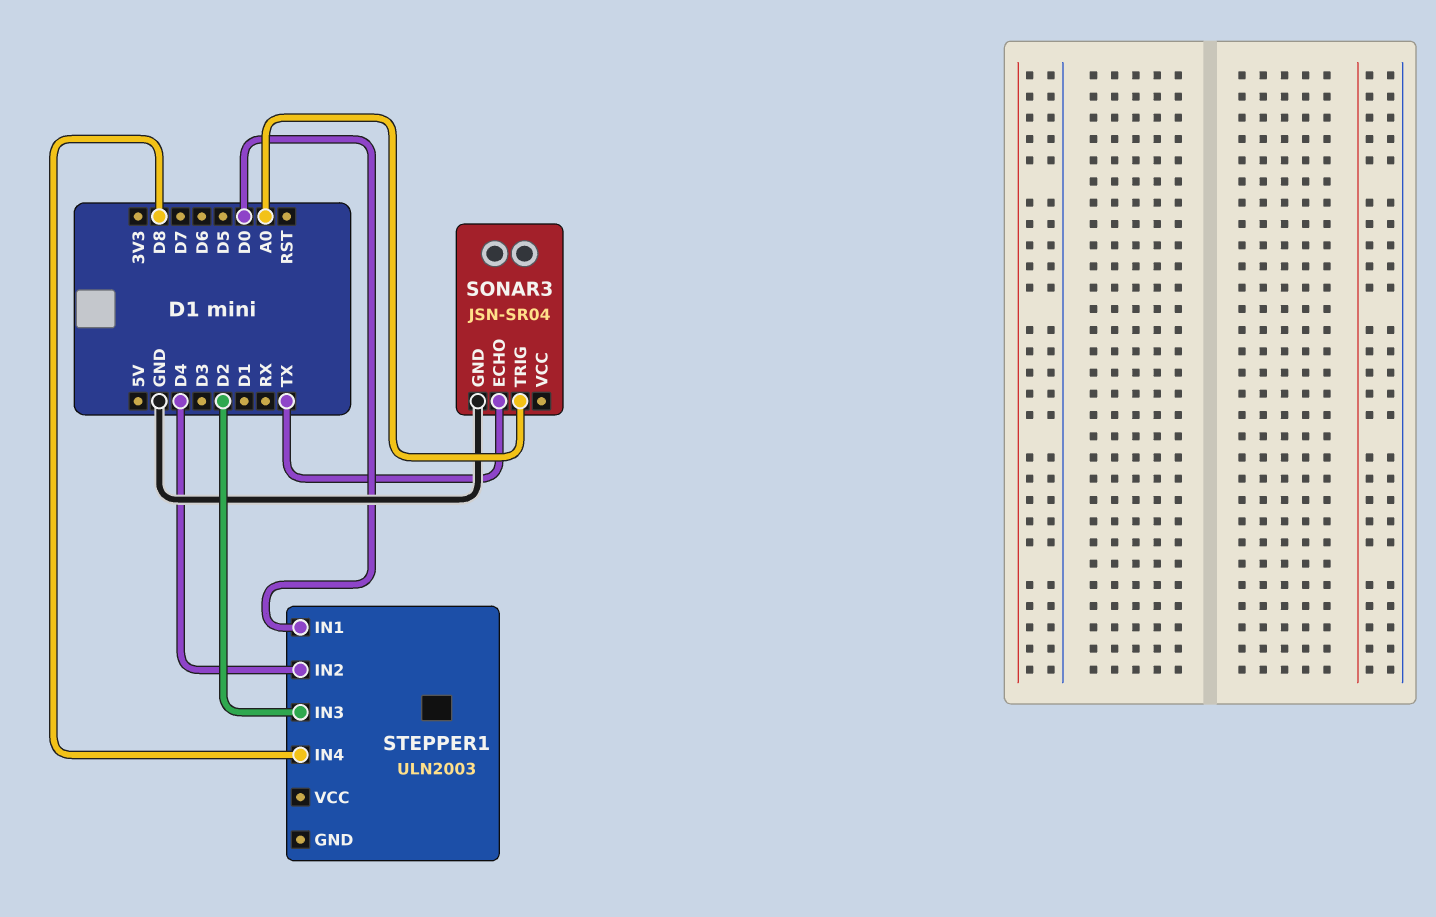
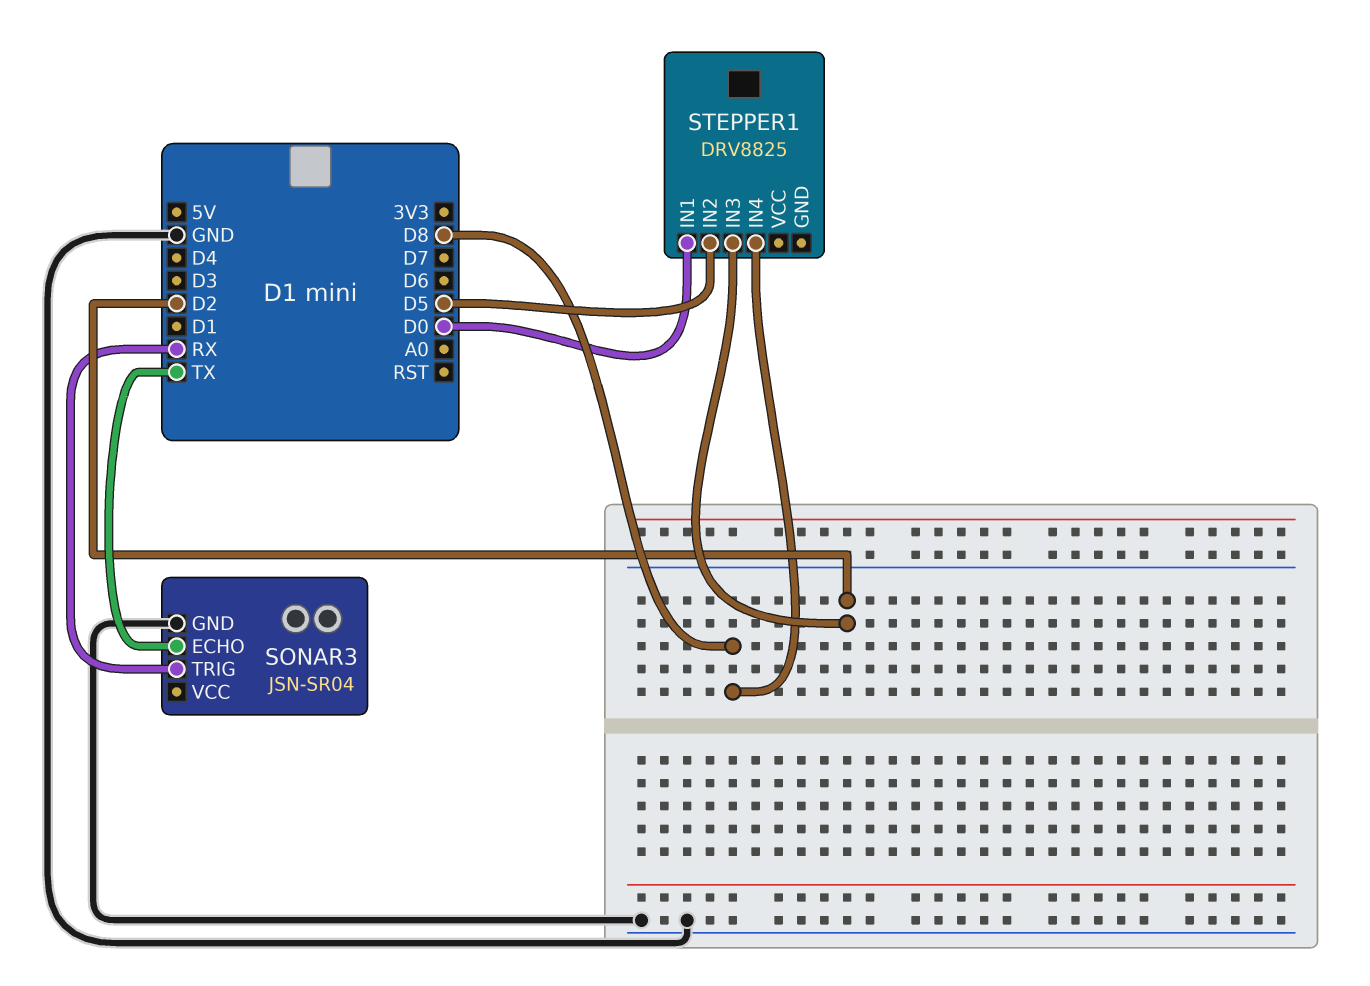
SONAR3 pin TRIG: A0 -> RX
STEPPER1: ULN2003 -> DRV8825
STEPPER1 pin IN2: D4 -> D5

